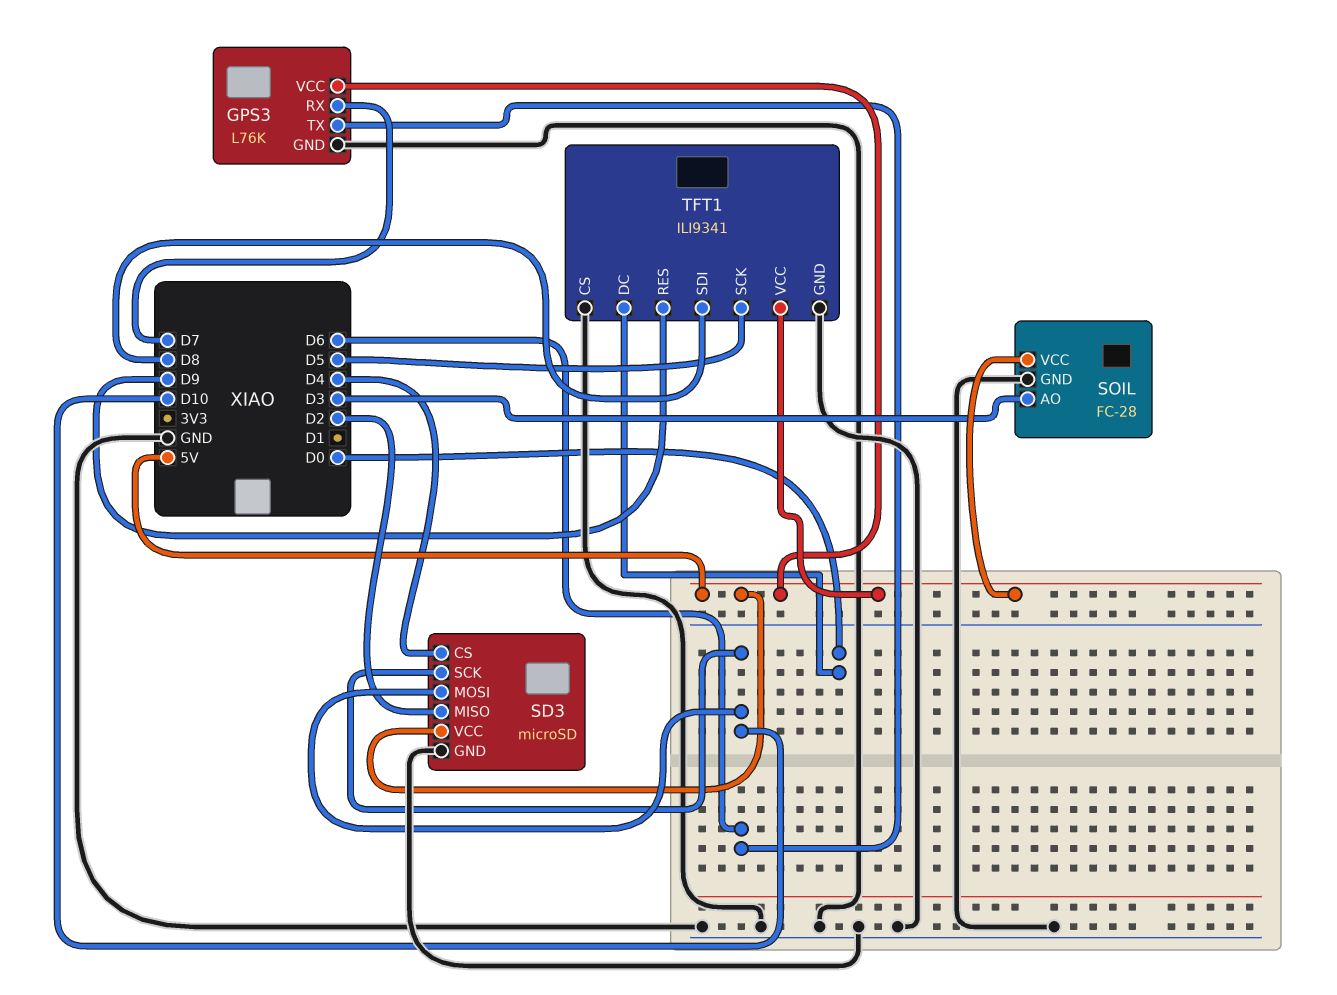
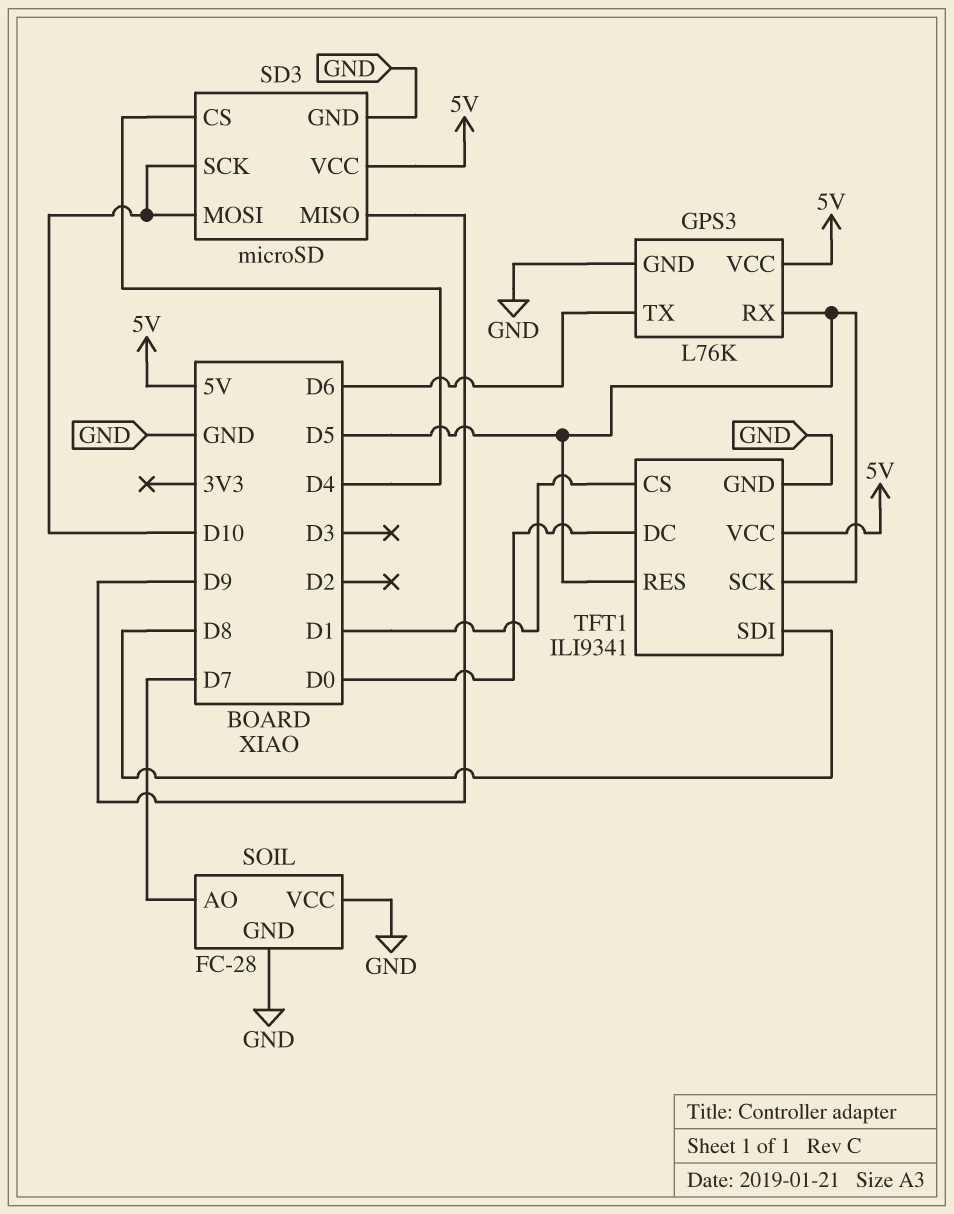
GPS3 pin RX: D7 -> D5
SD3 pin MISO: D2 -> D9
SOIL pin AO: D3 -> D7
SOIL pin VCC: 5V -> GND
TFT1 pin CS: GND -> D1
TFT1 pin RES: D9 -> D5

